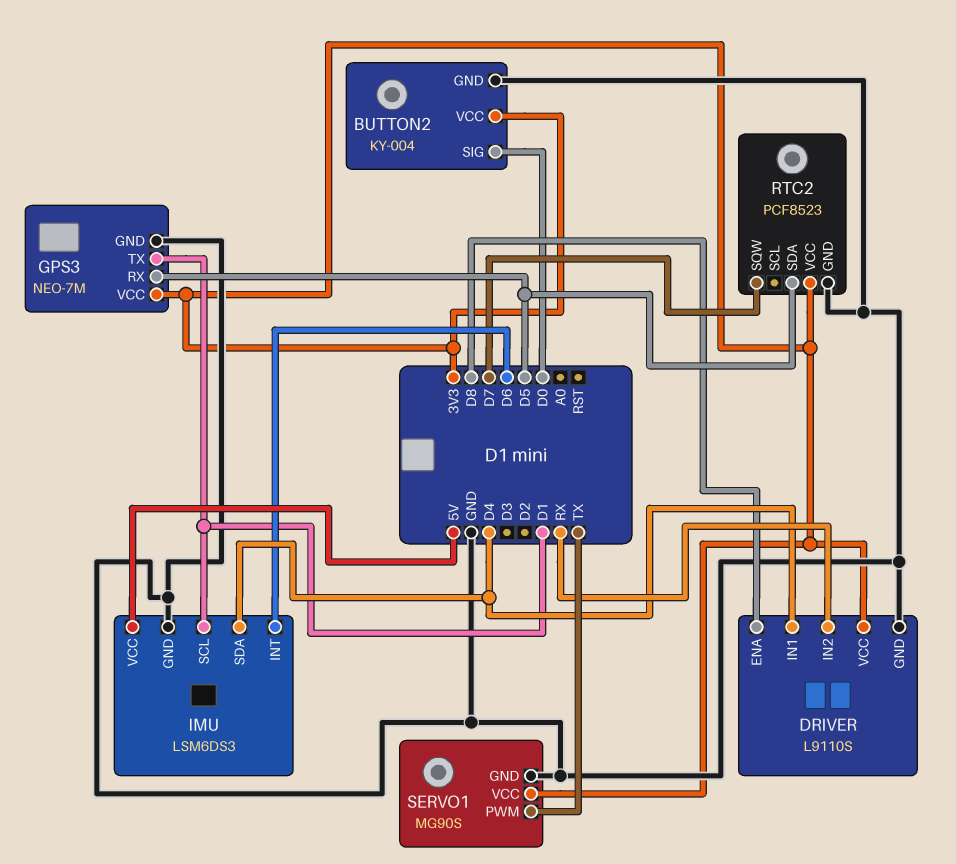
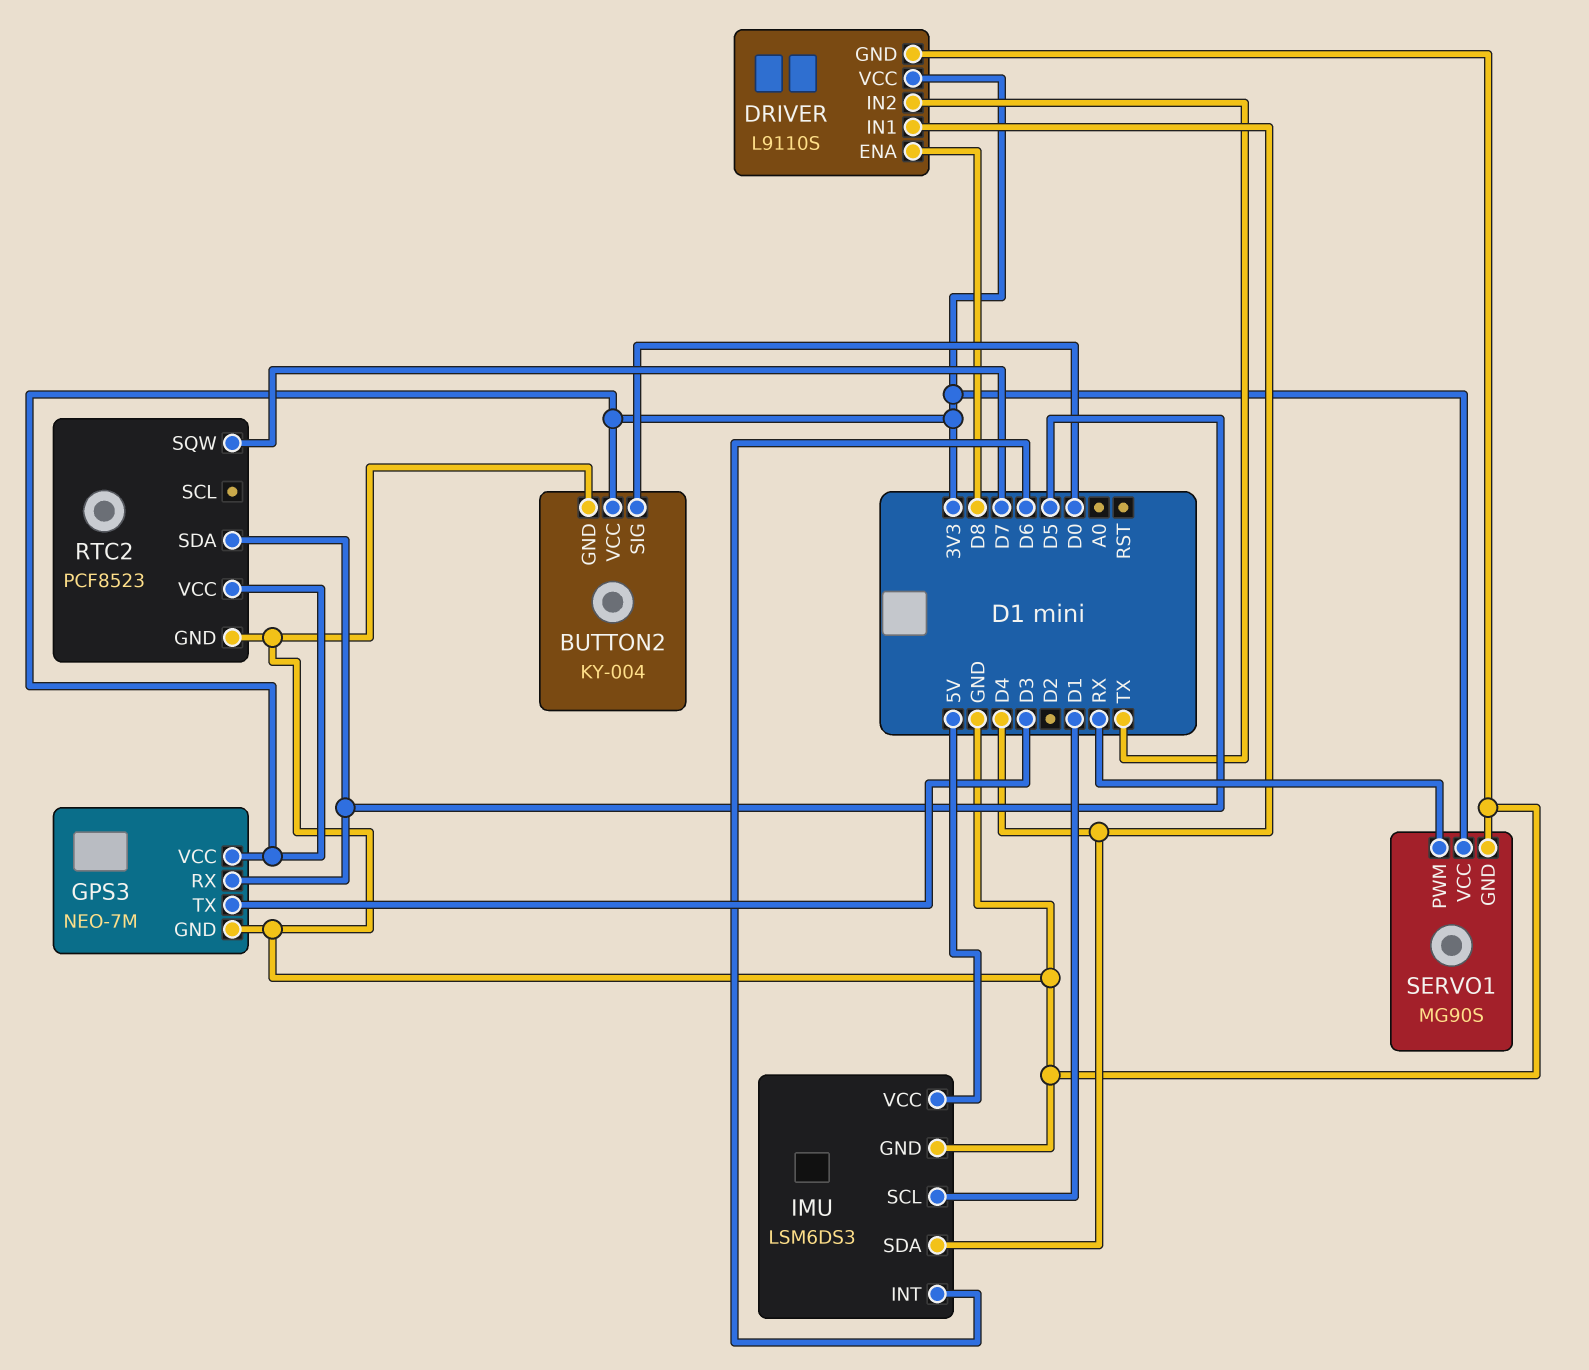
DRIVER pin IN2: RX -> TX
GPS3 pin TX: D1 -> D3
SERVO1 pin PWM: TX -> RX

